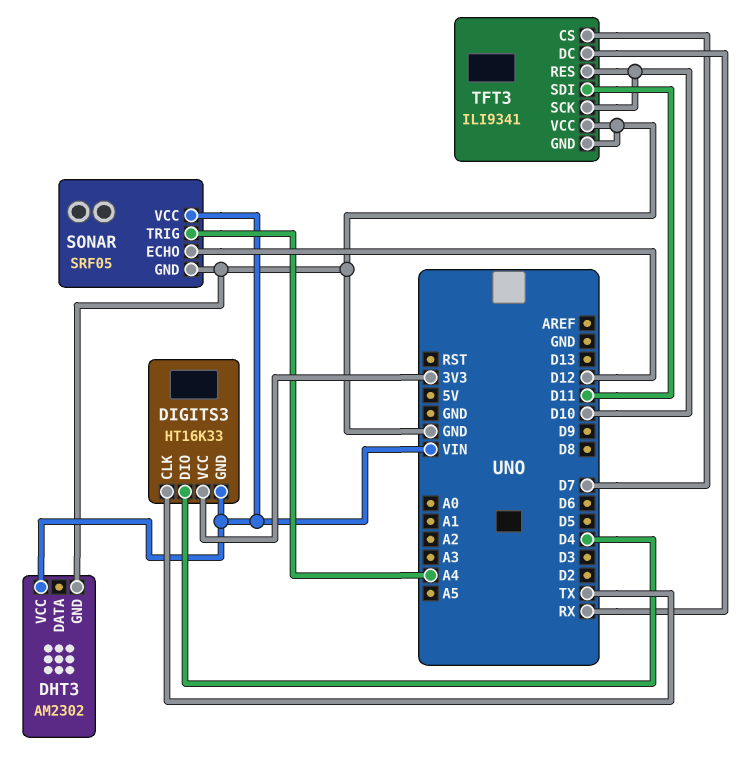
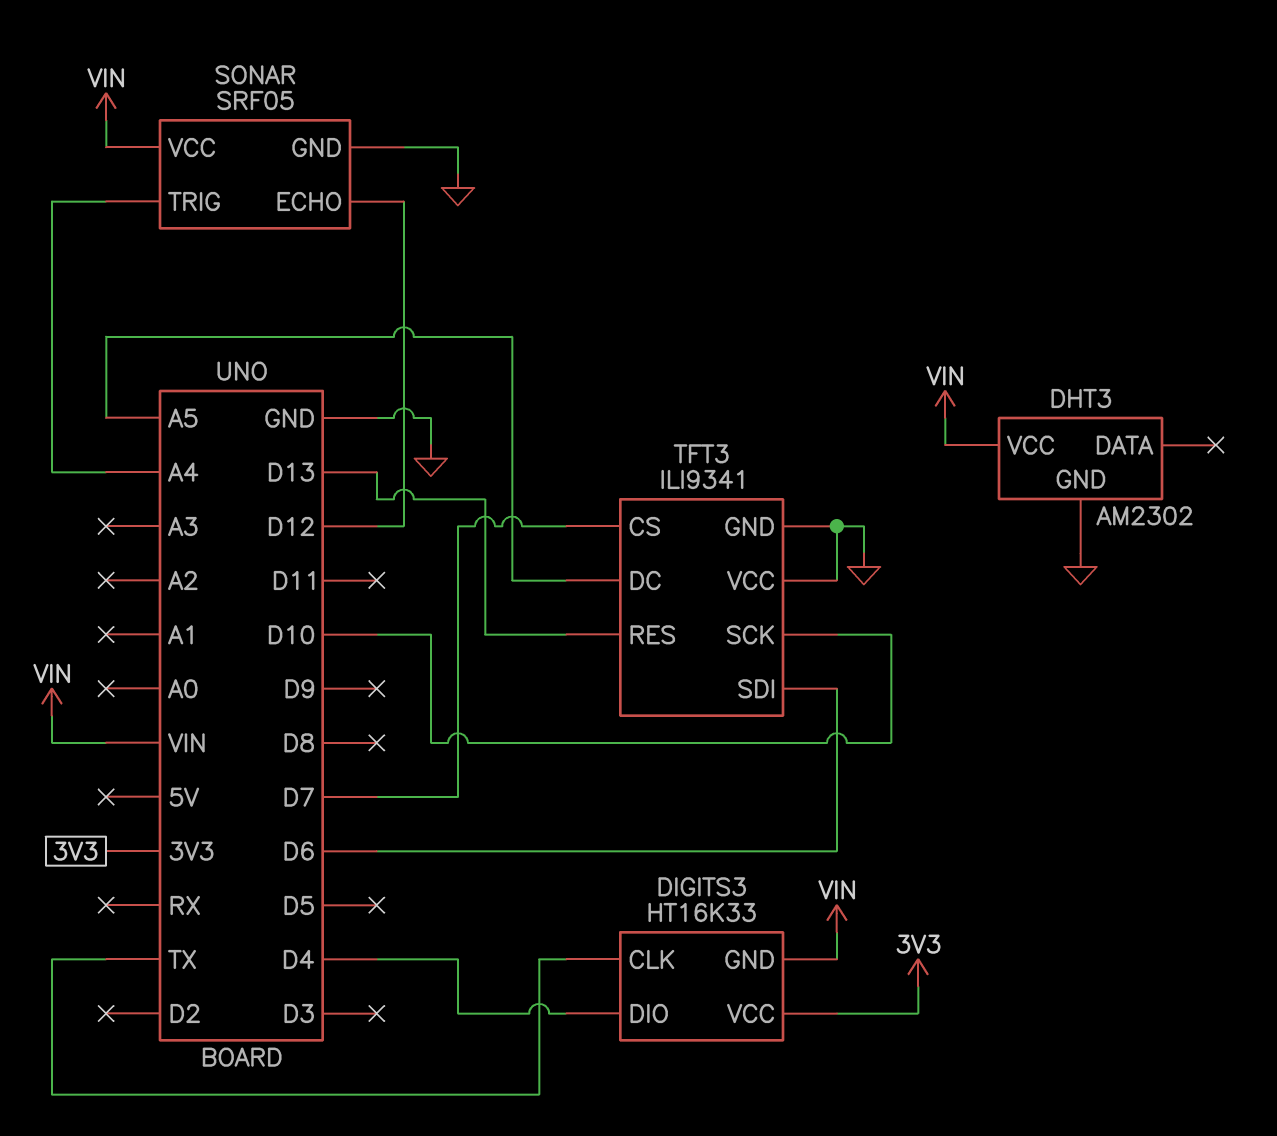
TFT3 pin DC: RX -> A5
TFT3 pin RES: D10 -> D13
TFT3 pin SDI: D11 -> D6

